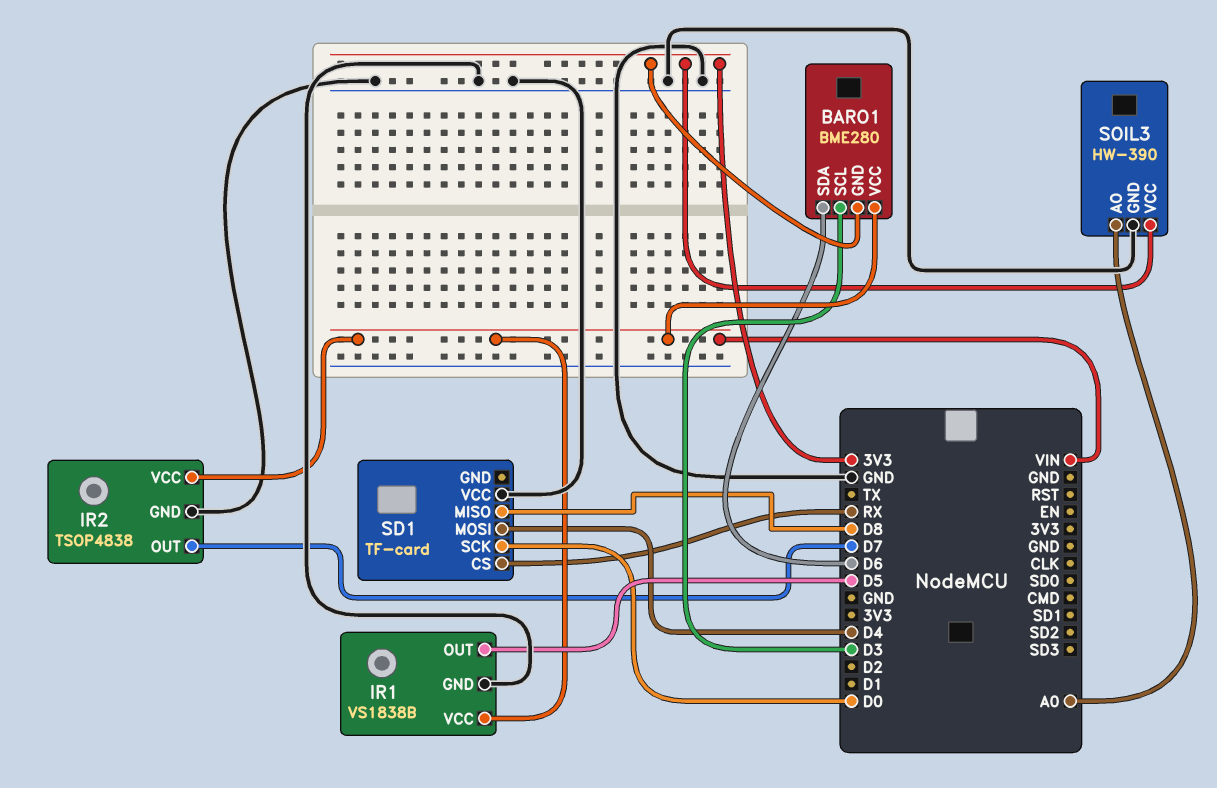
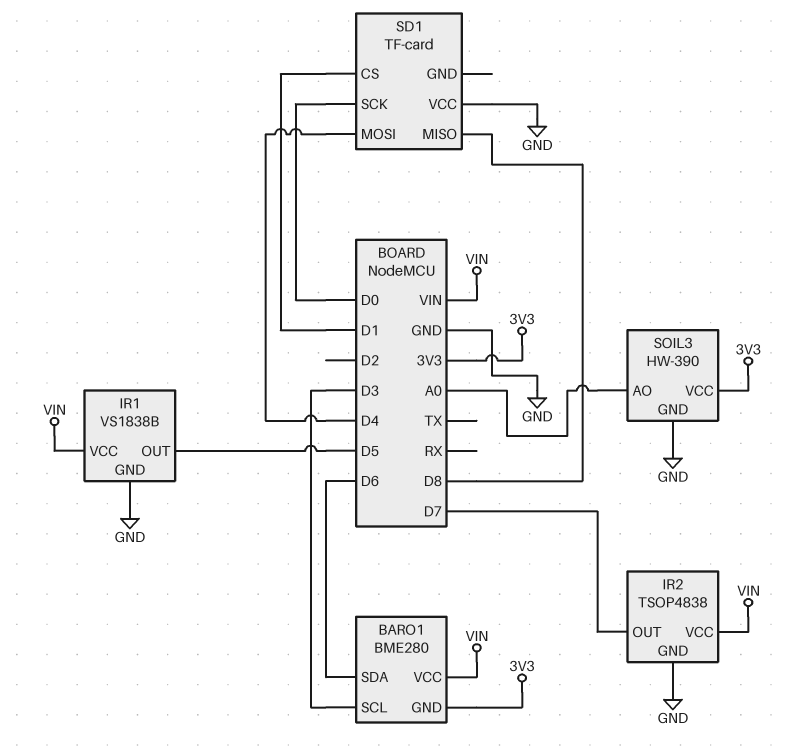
SD1 pin CS: RX -> D1

